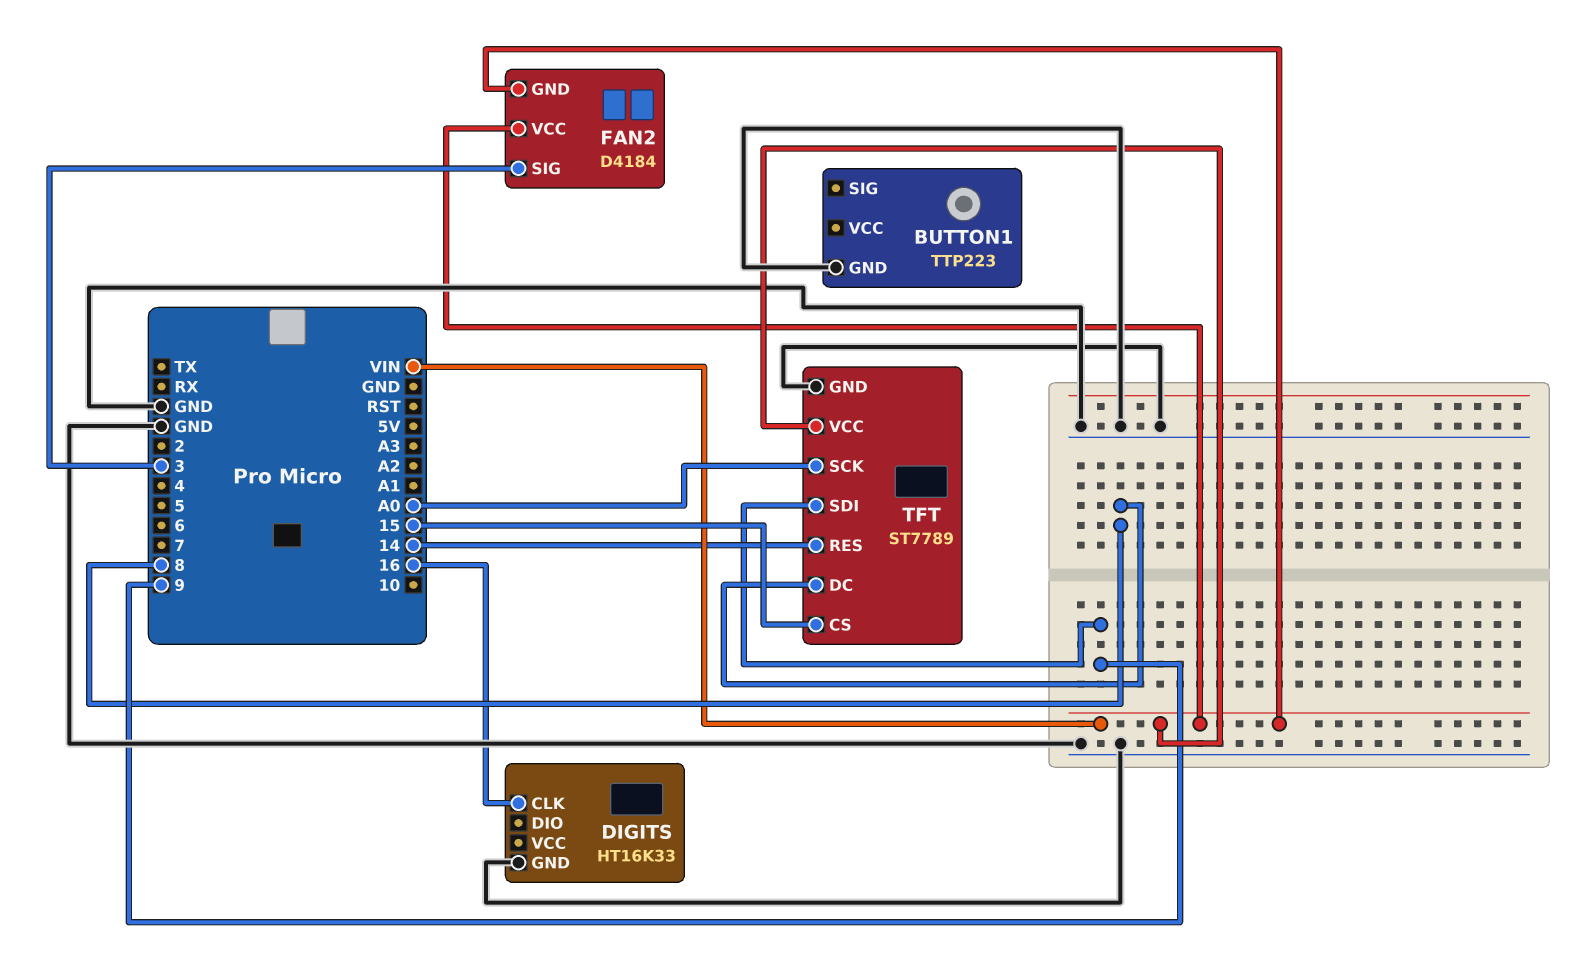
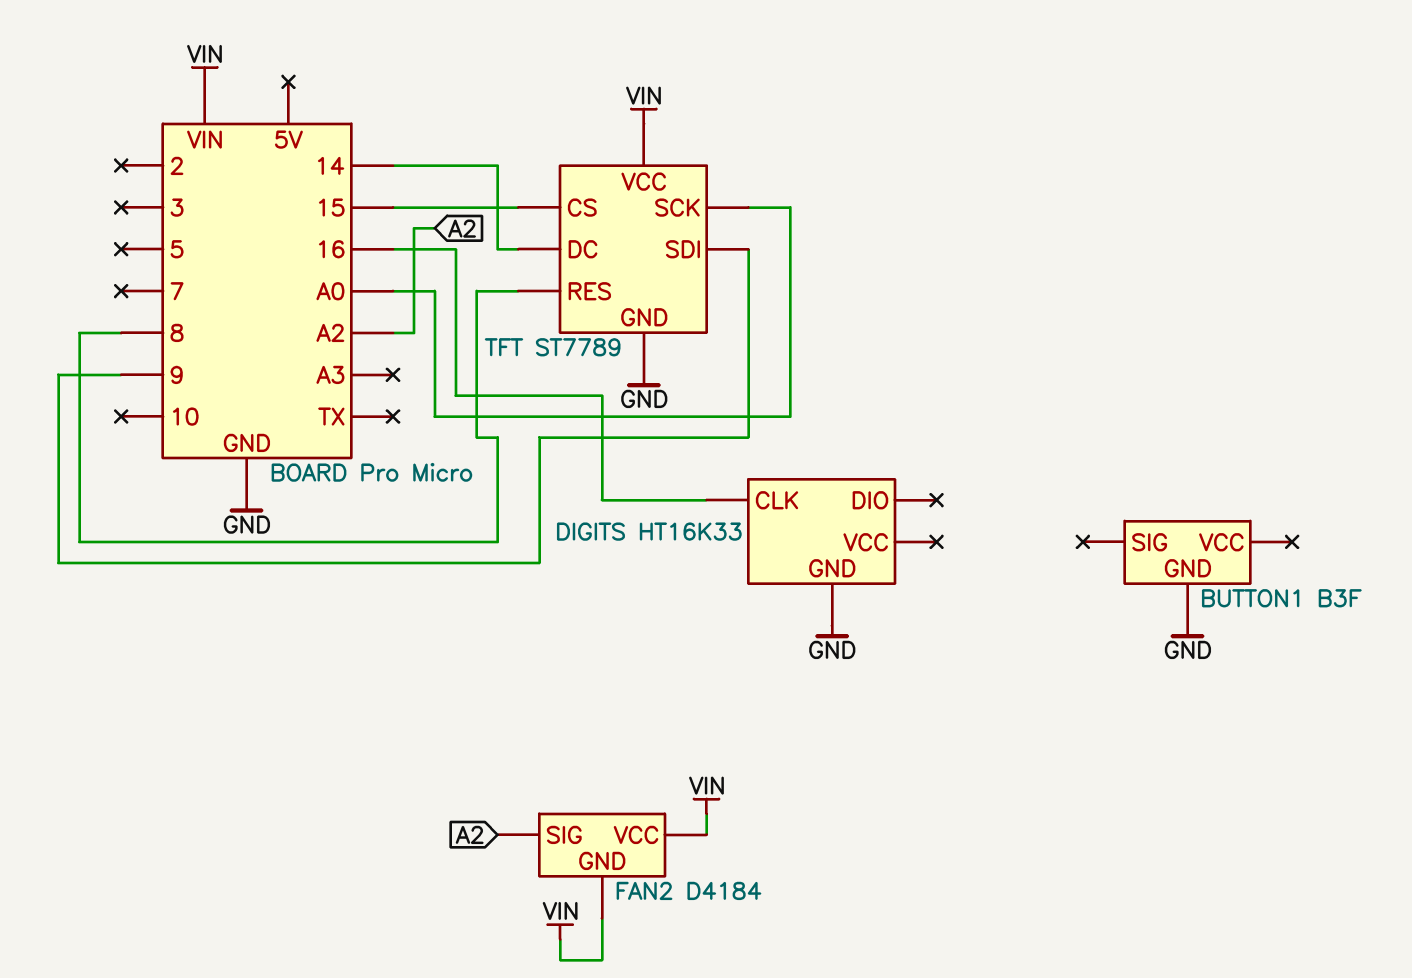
BUTTON1: TTP223 -> B3F
FAN2 pin SIG: 3 -> A2
TFT pin DC: 8 -> 14
TFT pin RES: 14 -> 8

